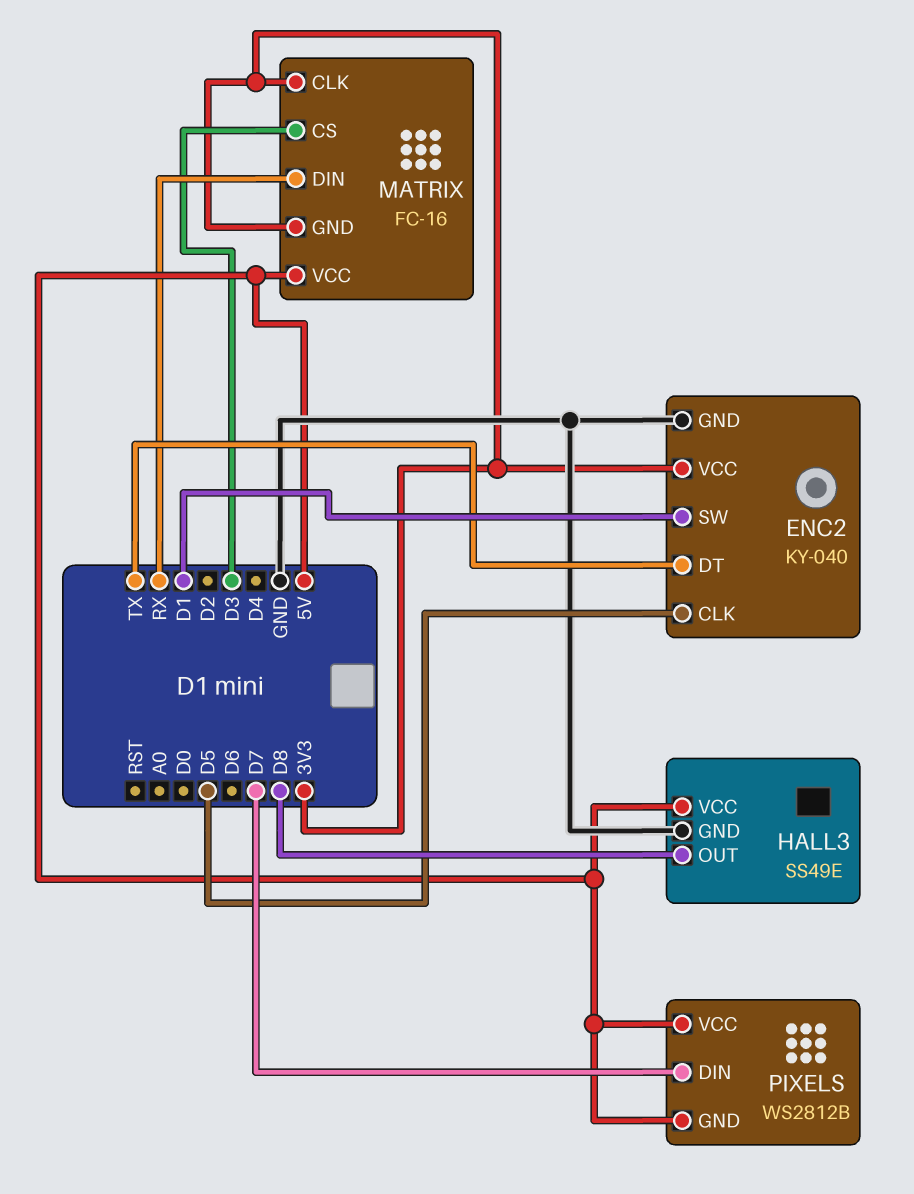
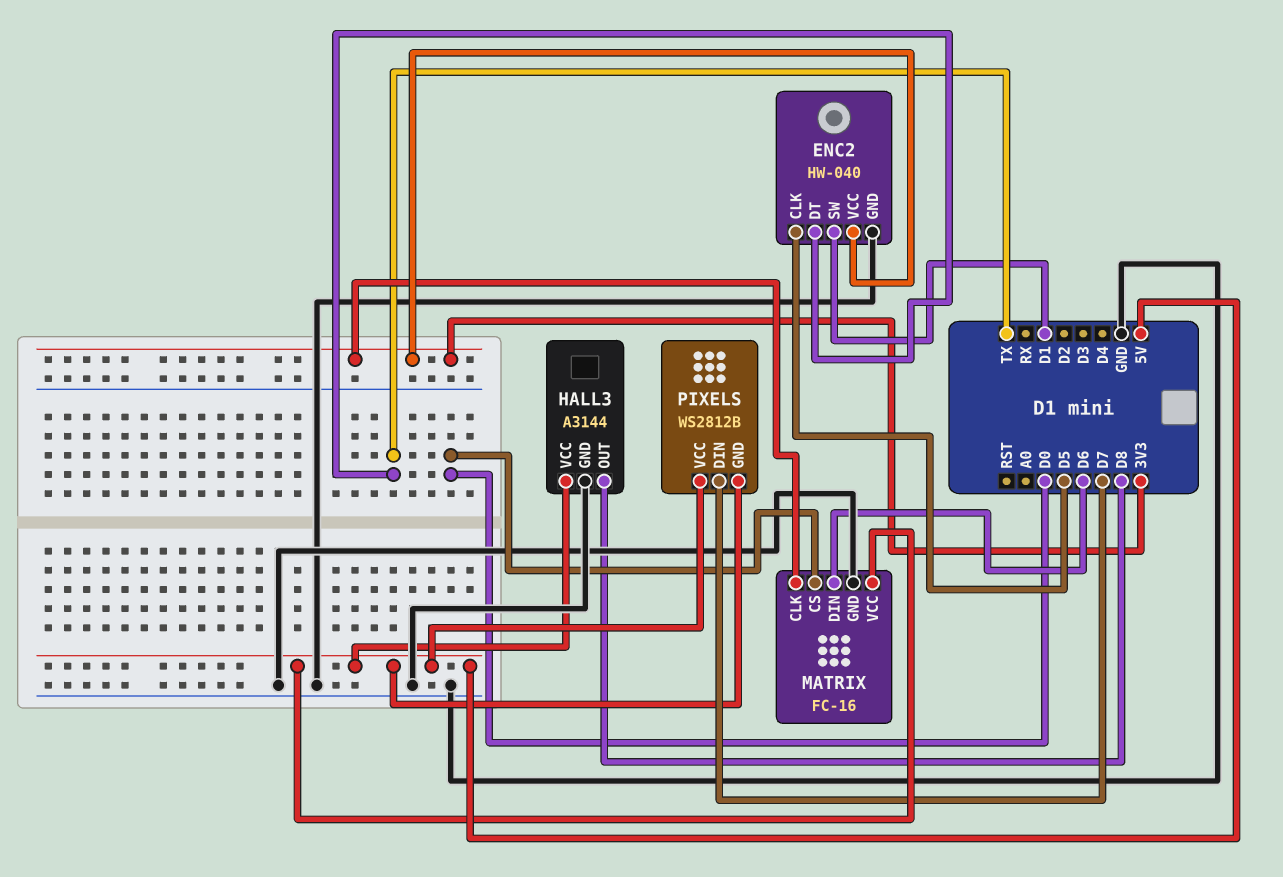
ENC2: KY-040 -> HW-040
HALL3: SS49E -> A3144
MATRIX pin CS: D3 -> D0
MATRIX pin DIN: RX -> D6
MATRIX pin GND: 3V3 -> GND

